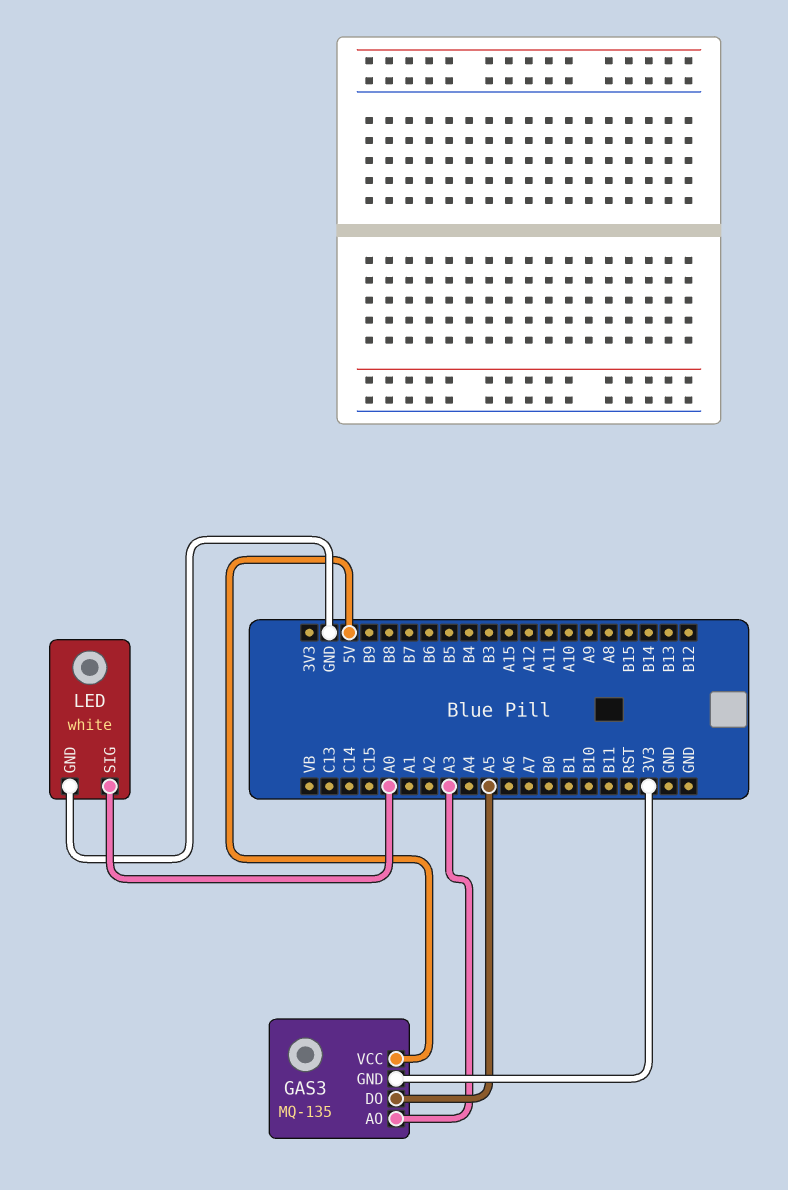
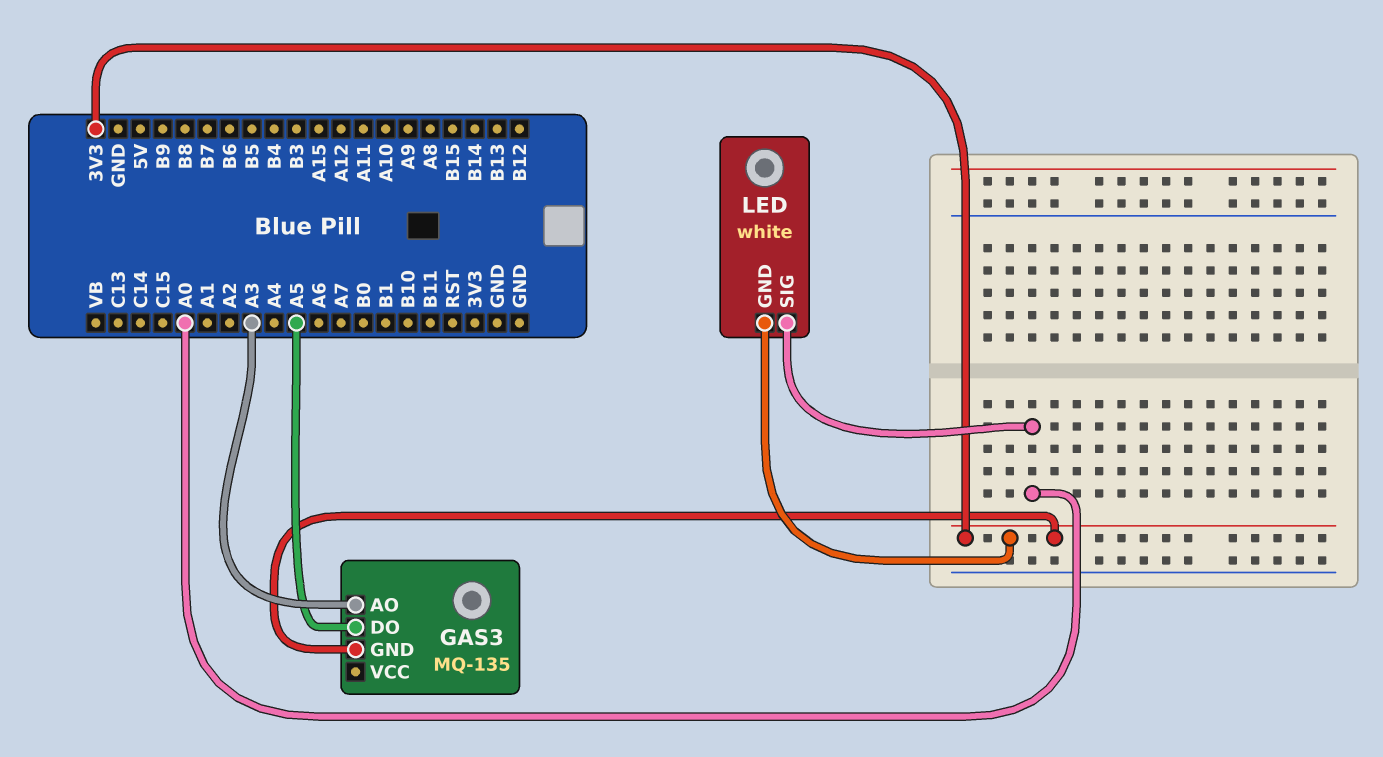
GAS3 pin VCC: 5V -> none
LED pin GND: GND -> 3V3

